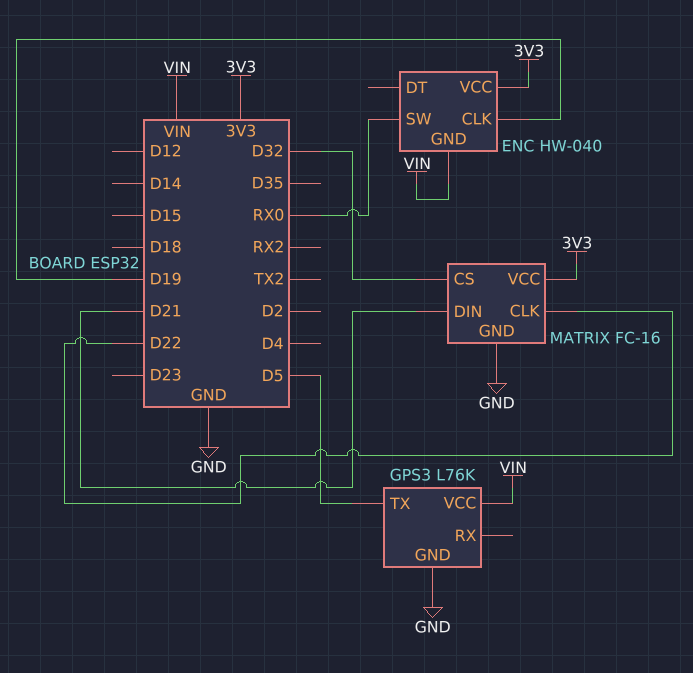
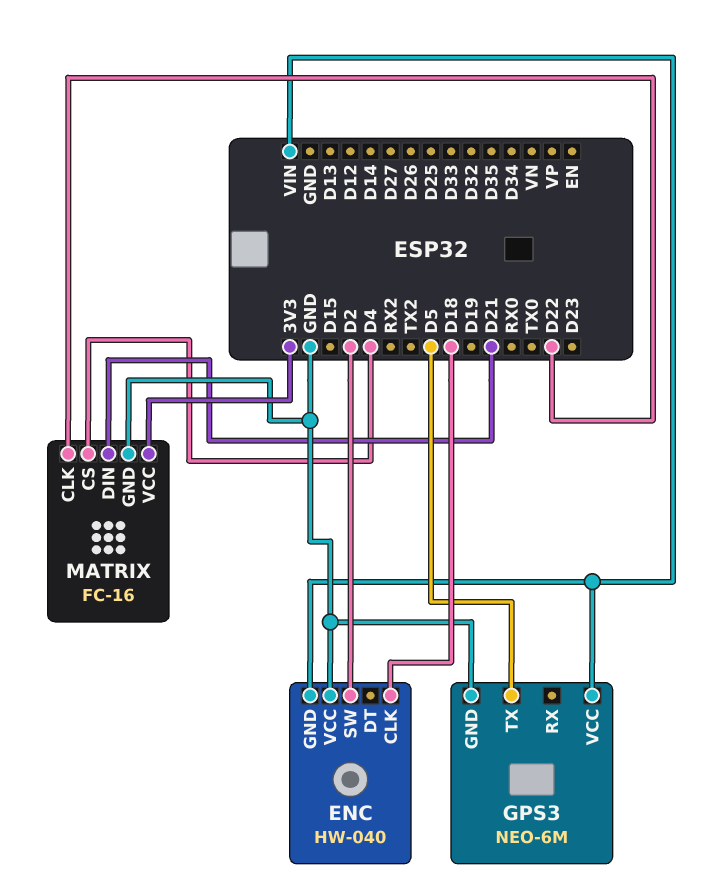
ENC pin CLK: D19 -> D18
ENC pin SW: RX0 -> D2
ENC pin VCC: 3V3 -> GND
GPS3: L76K -> NEO-6M
MATRIX pin CS: D32 -> D4

